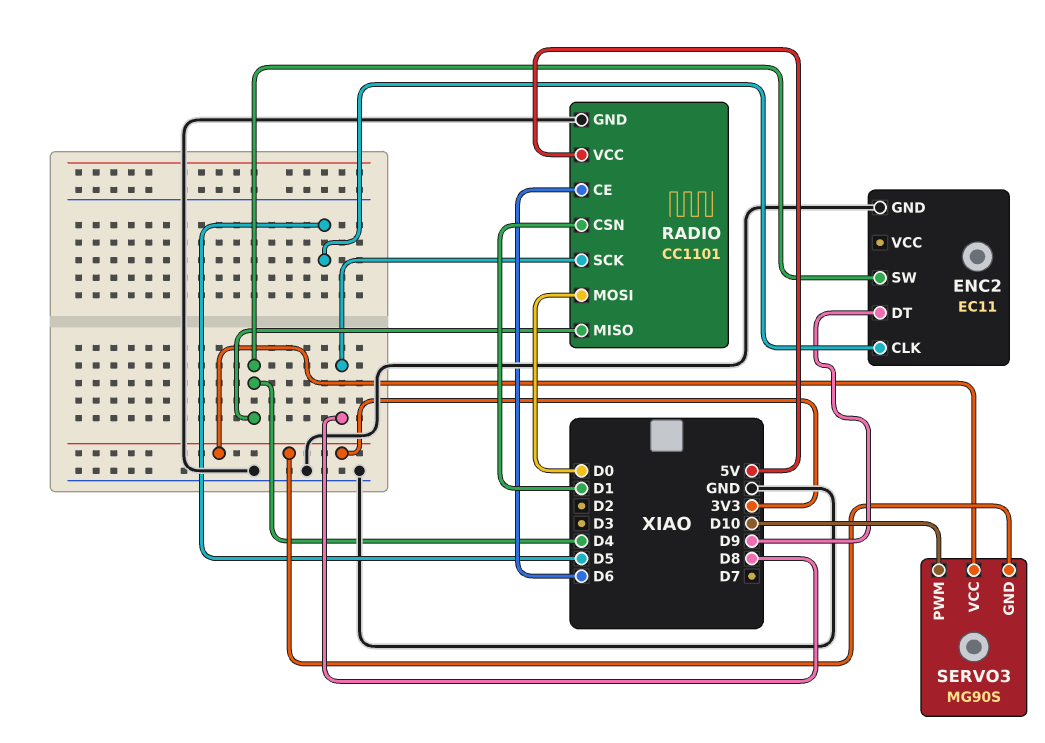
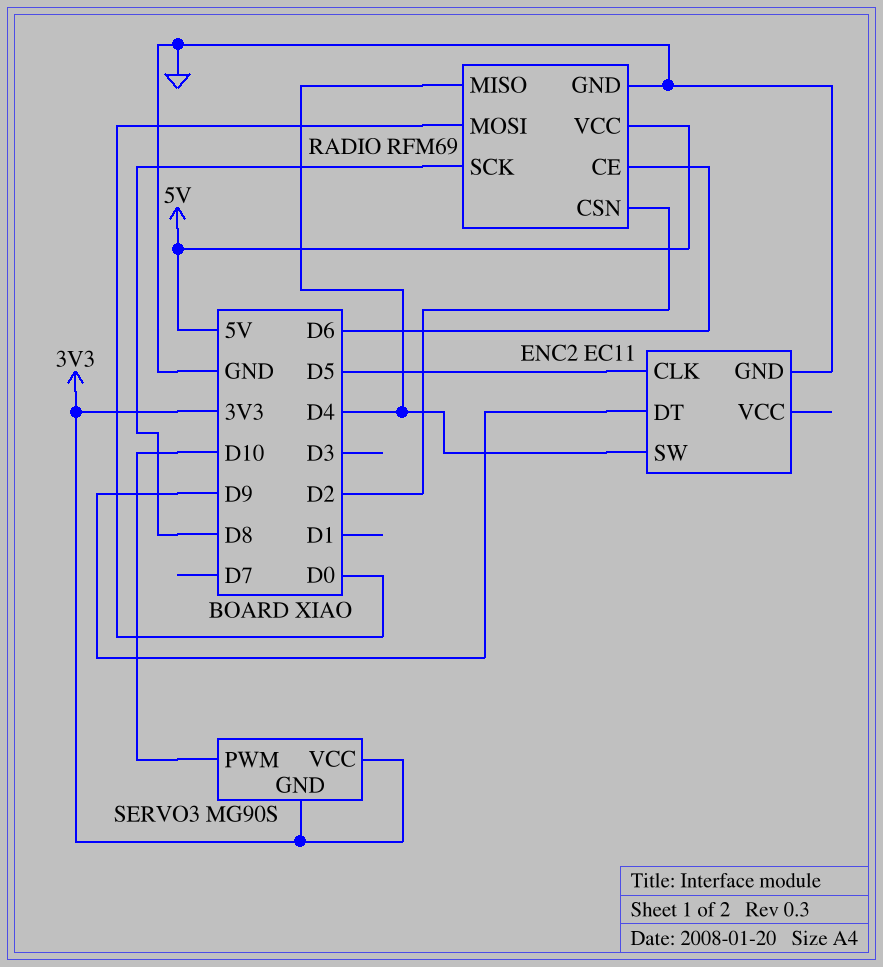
RADIO: CC1101 -> RFM69
RADIO pin CSN: D1 -> D2

